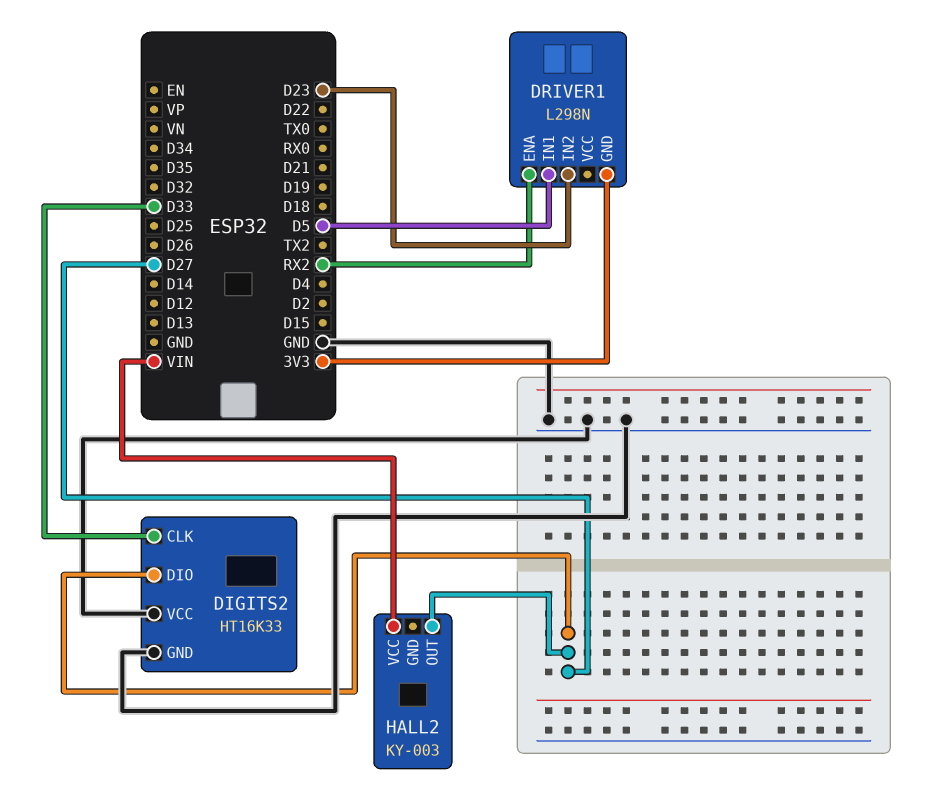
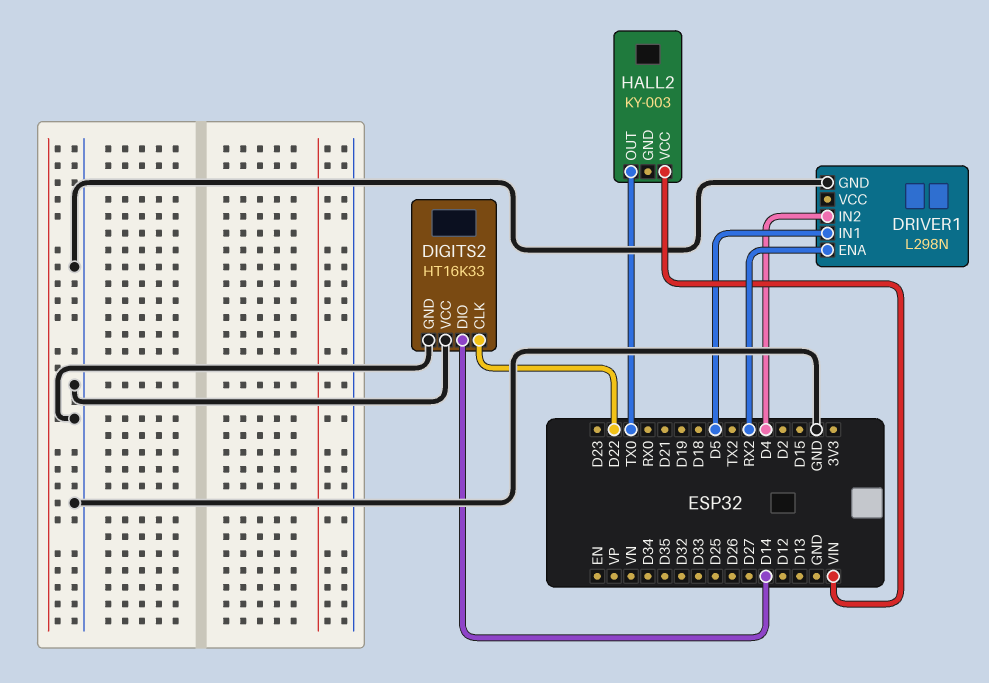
DIGITS2 pin CLK: D33 -> D22
DIGITS2 pin DIO: D27 -> D14
DRIVER1 pin GND: 3V3 -> GND
DRIVER1 pin IN2: D23 -> D4
HALL2 pin OUT: D27 -> TX0

